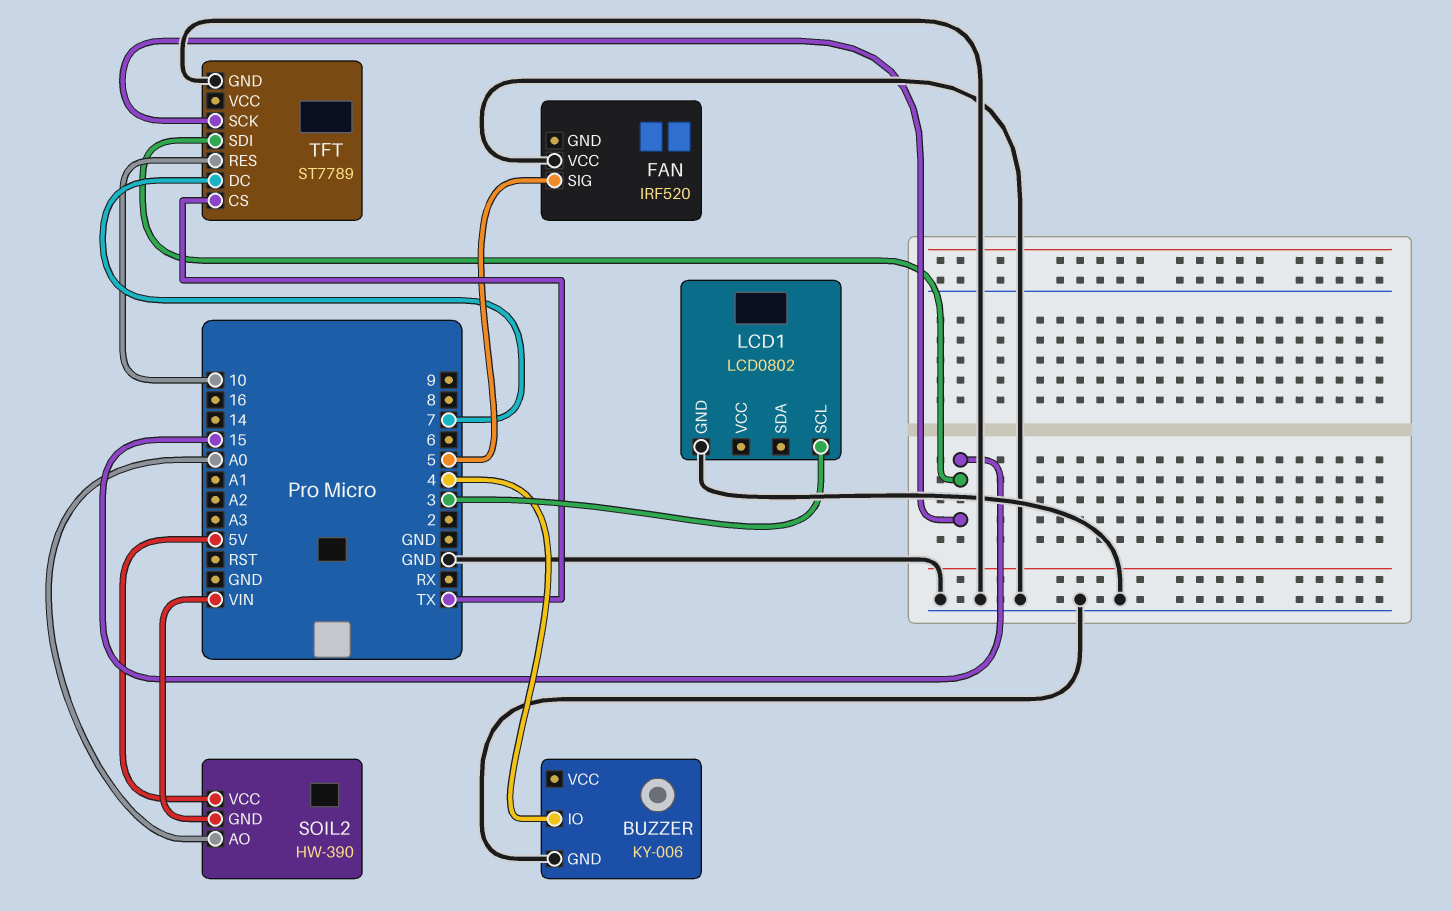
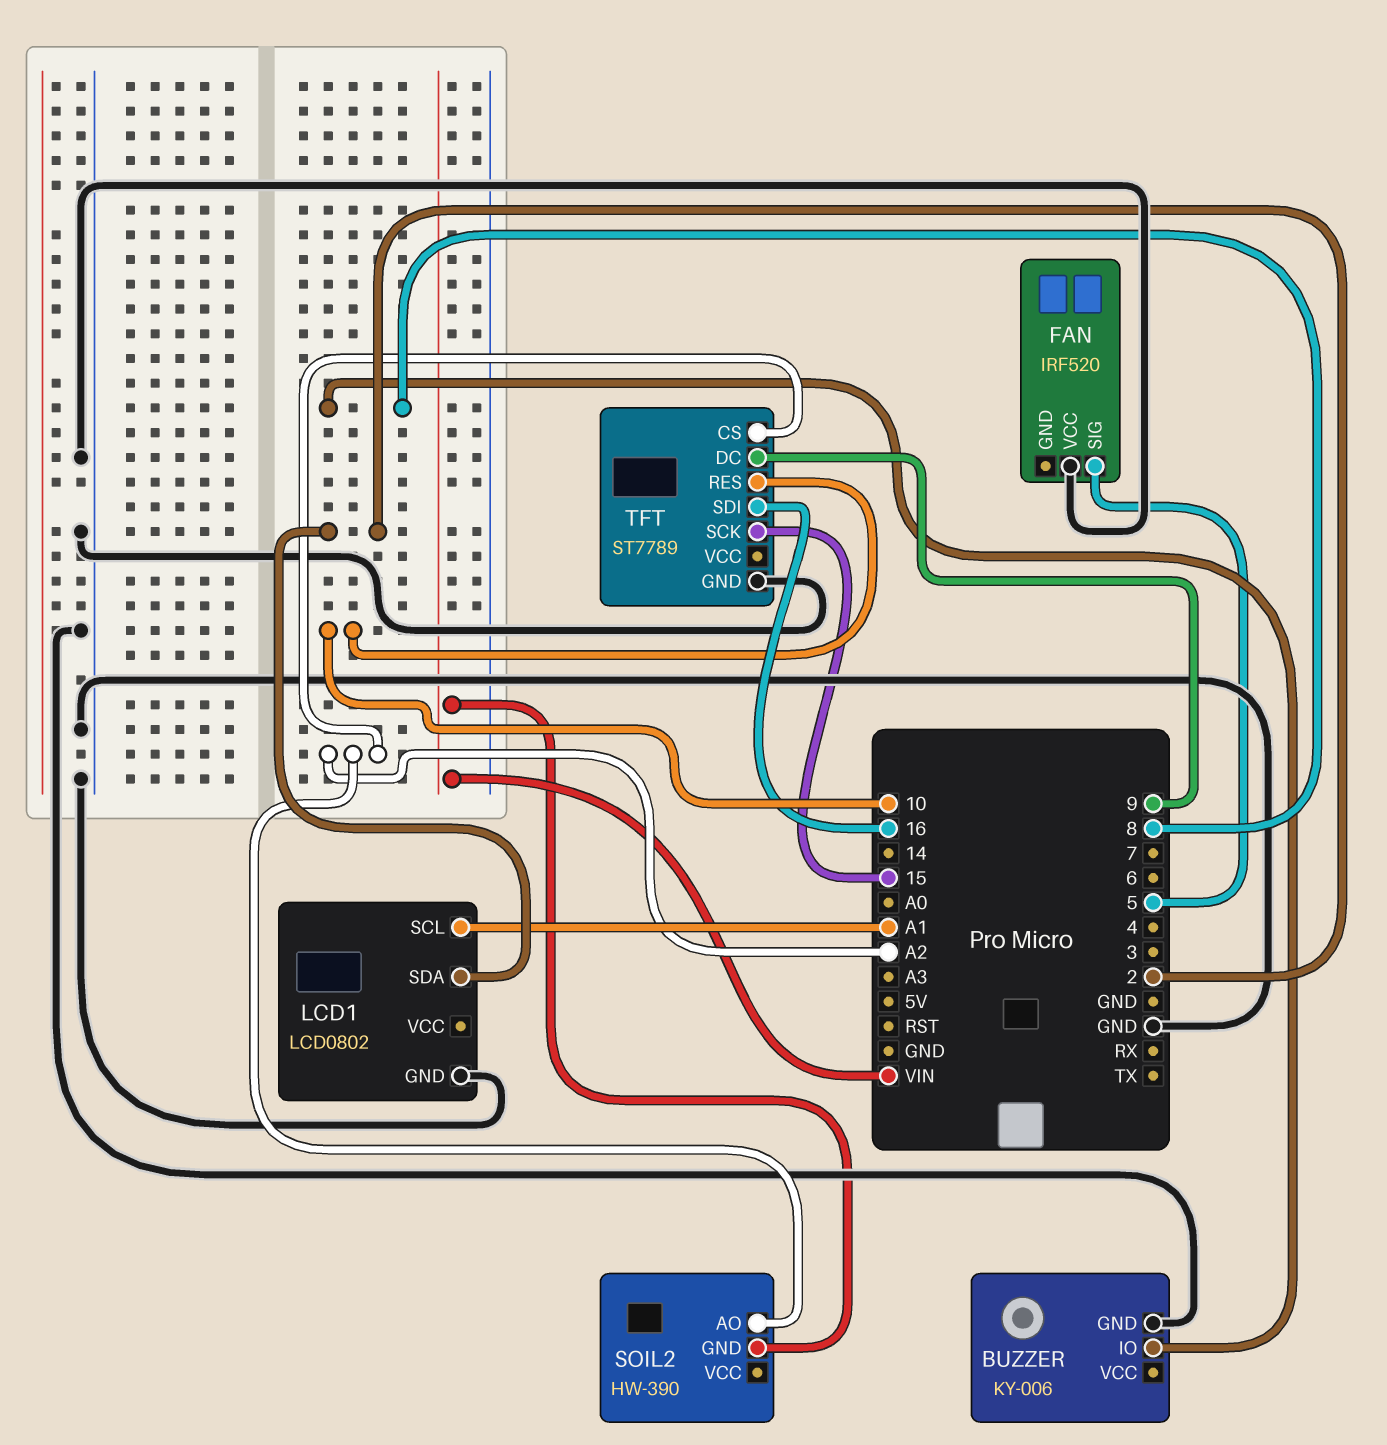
BUZZER pin IO: 4 -> 8
LCD1 pin SCL: 3 -> A1
LCD1 pin SDA: none -> 2
SOIL2 pin AO: A0 -> A2
SOIL2 pin VCC: 5V -> none
TFT pin CS: TX -> A2
TFT pin DC: 7 -> 9
TFT pin SDI: 15 -> 16

